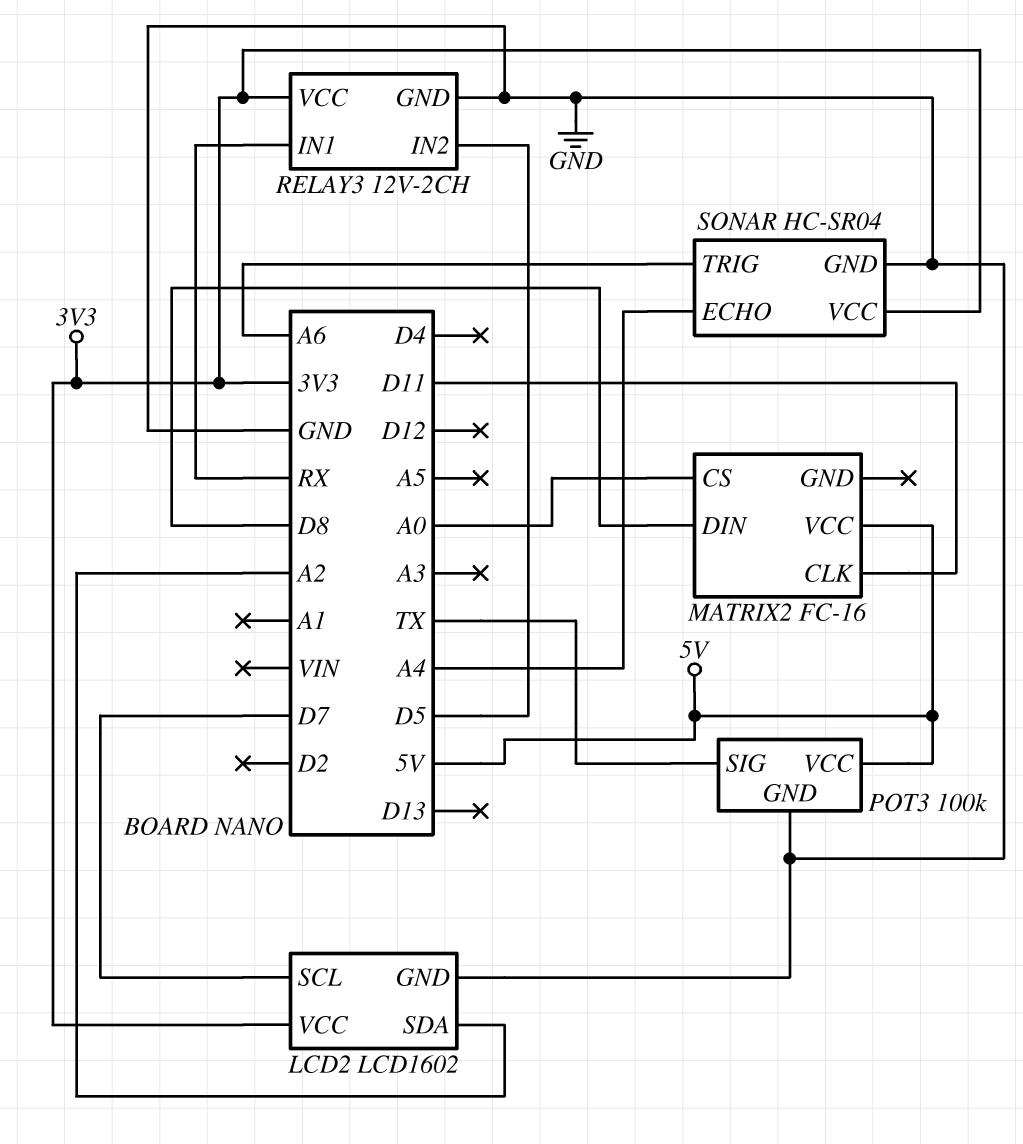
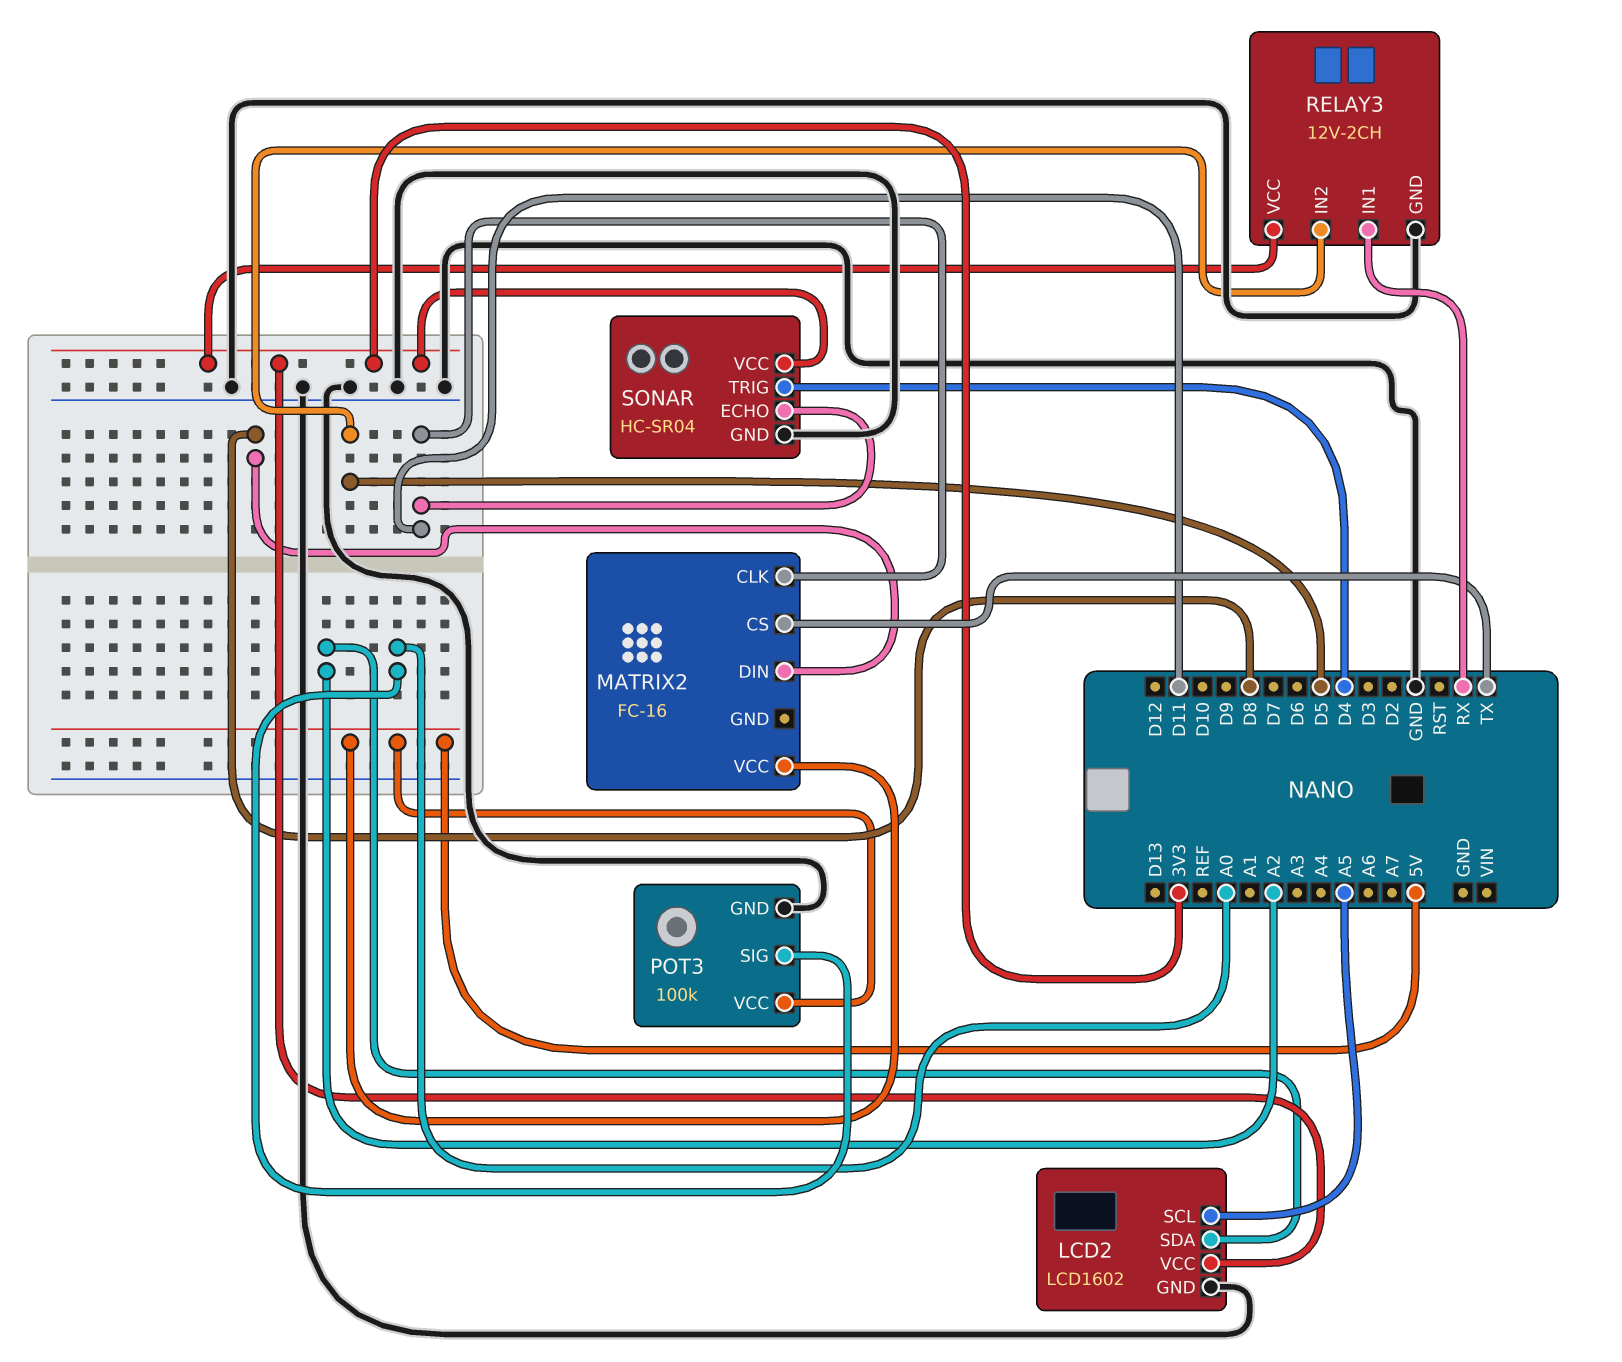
LCD2 pin SCL: D7 -> A5
MATRIX2 pin CS: A0 -> TX
POT3 pin SIG: TX -> A0
SONAR pin ECHO: A4 -> D11
SONAR pin TRIG: A6 -> D4

